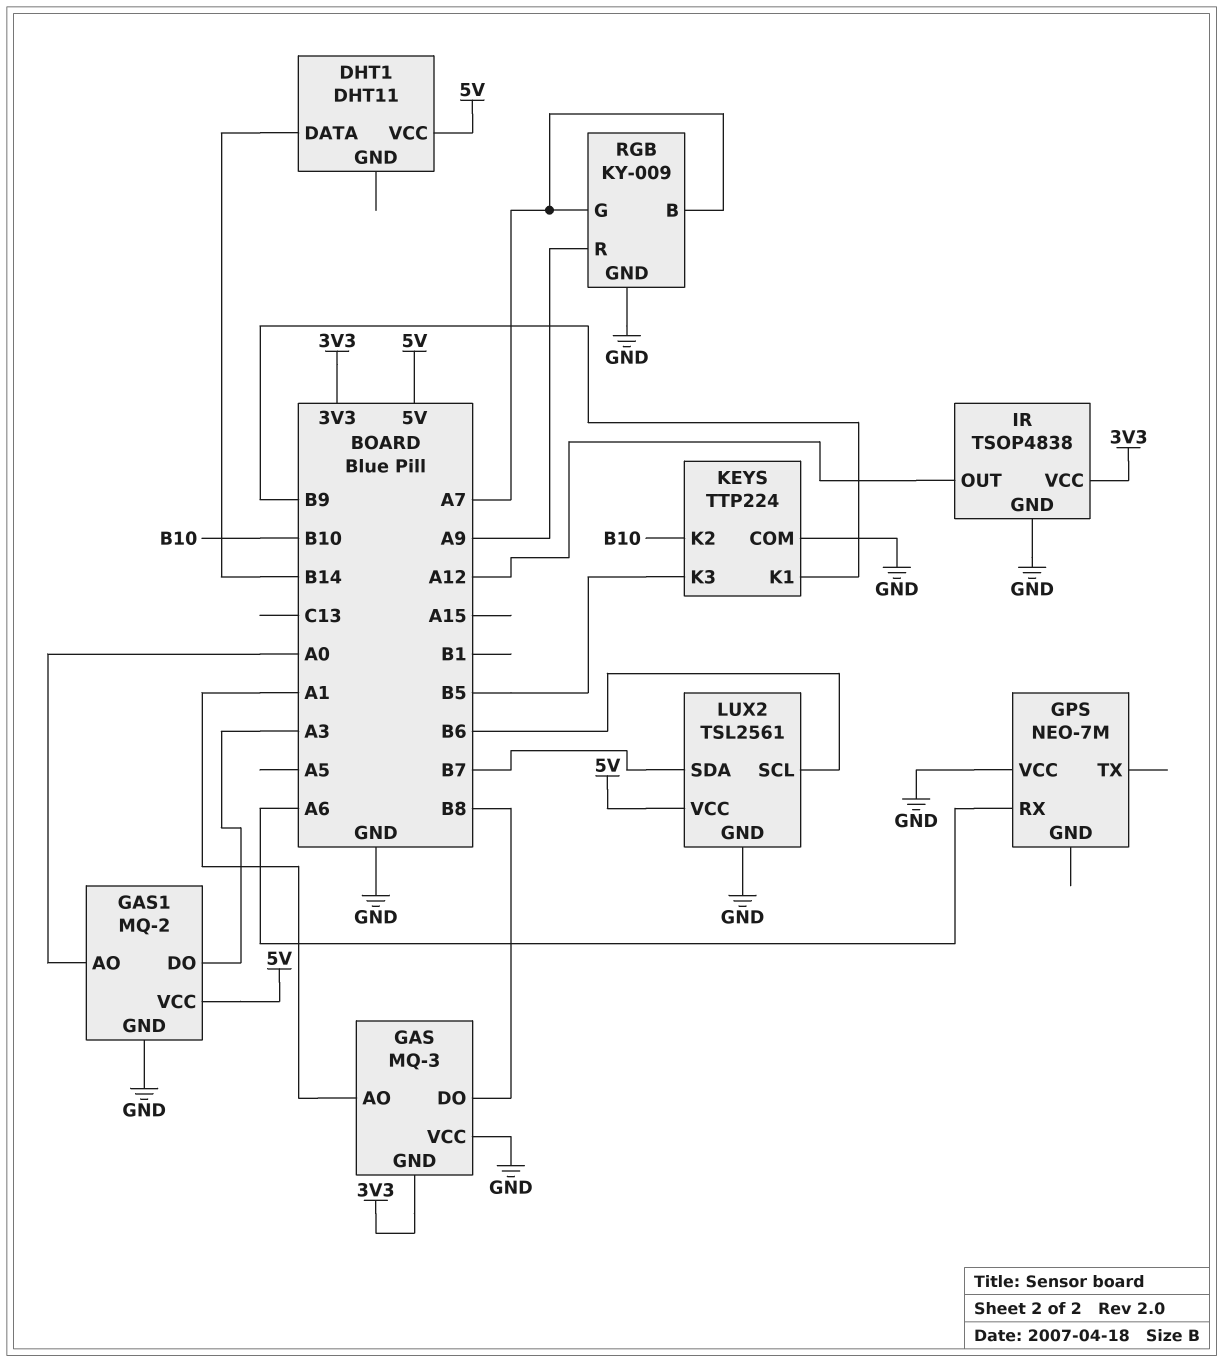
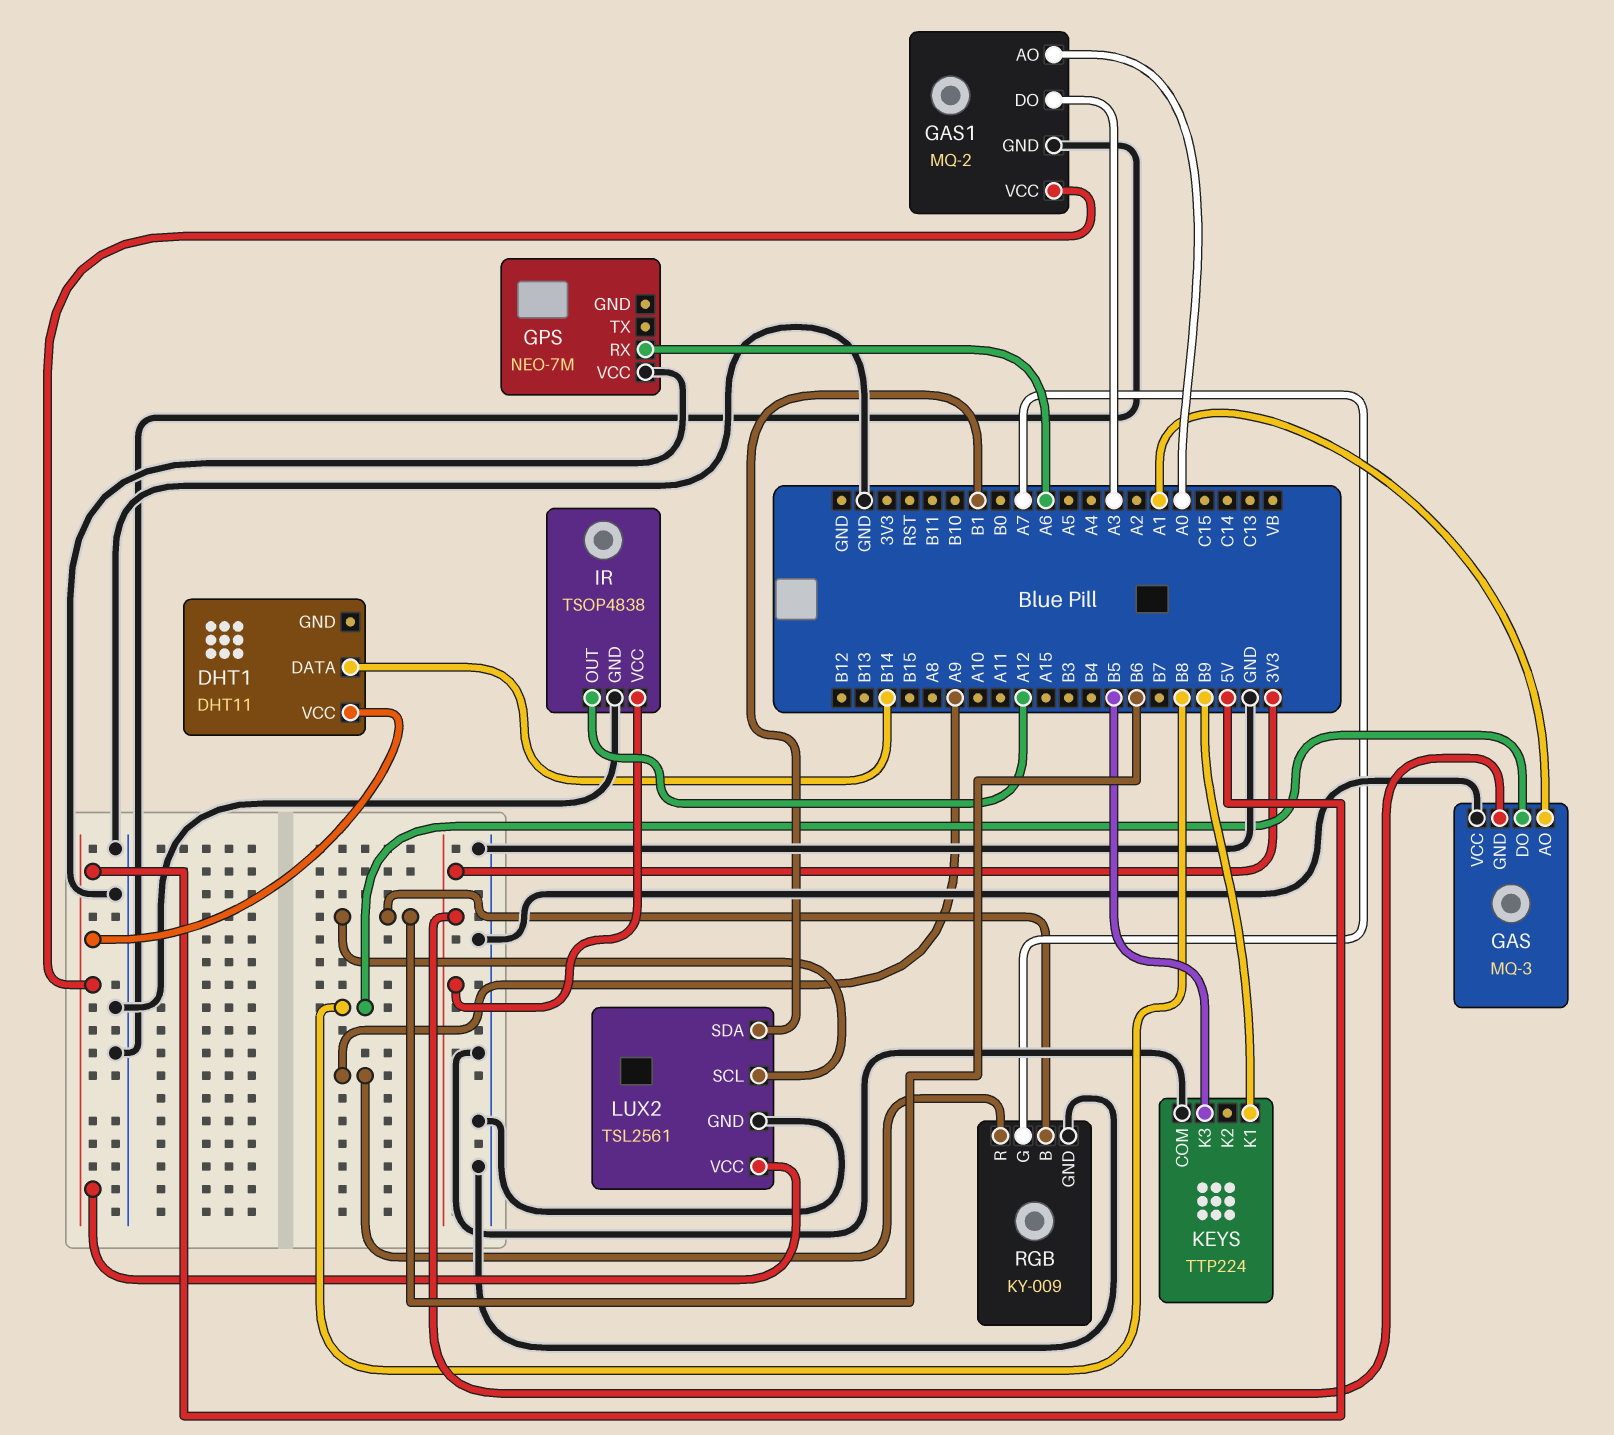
KEYS pin K2: B10 -> none
LUX2 pin SDA: B7 -> B1
RGB pin B: A7 -> B6

